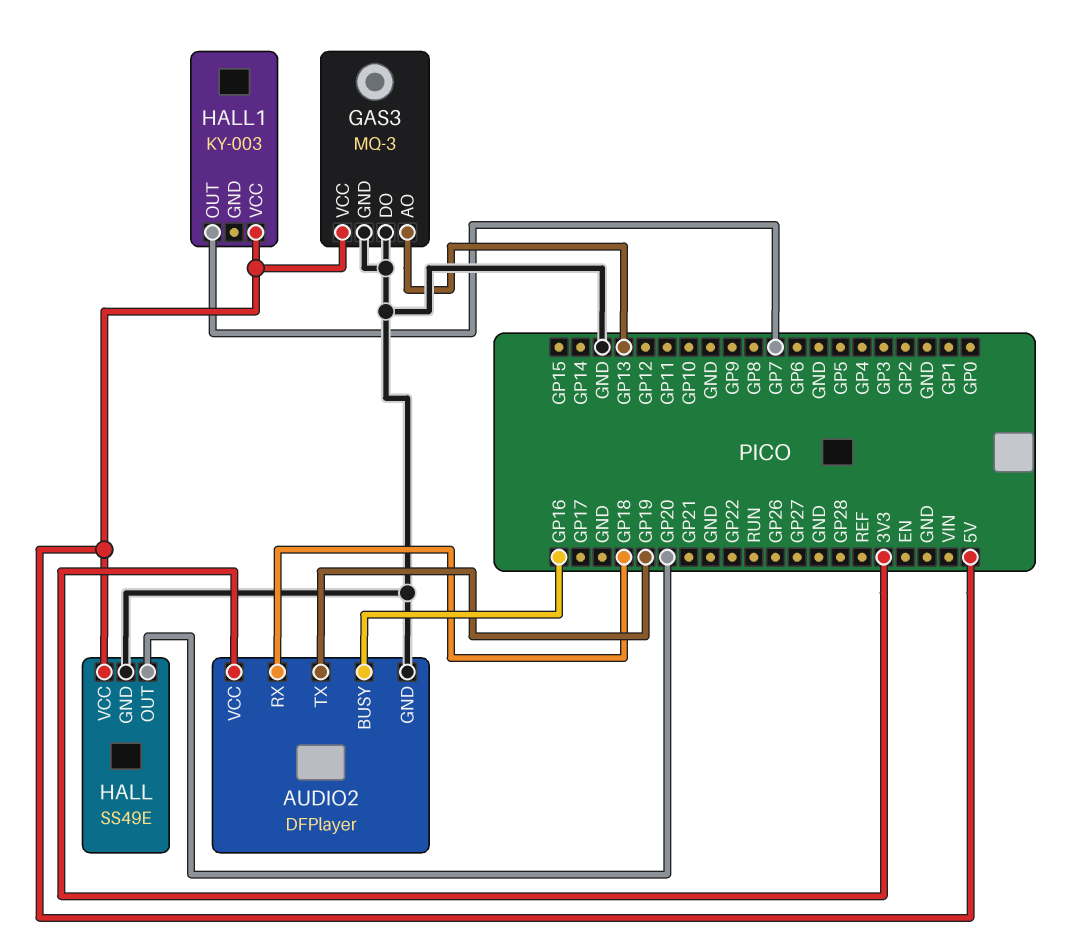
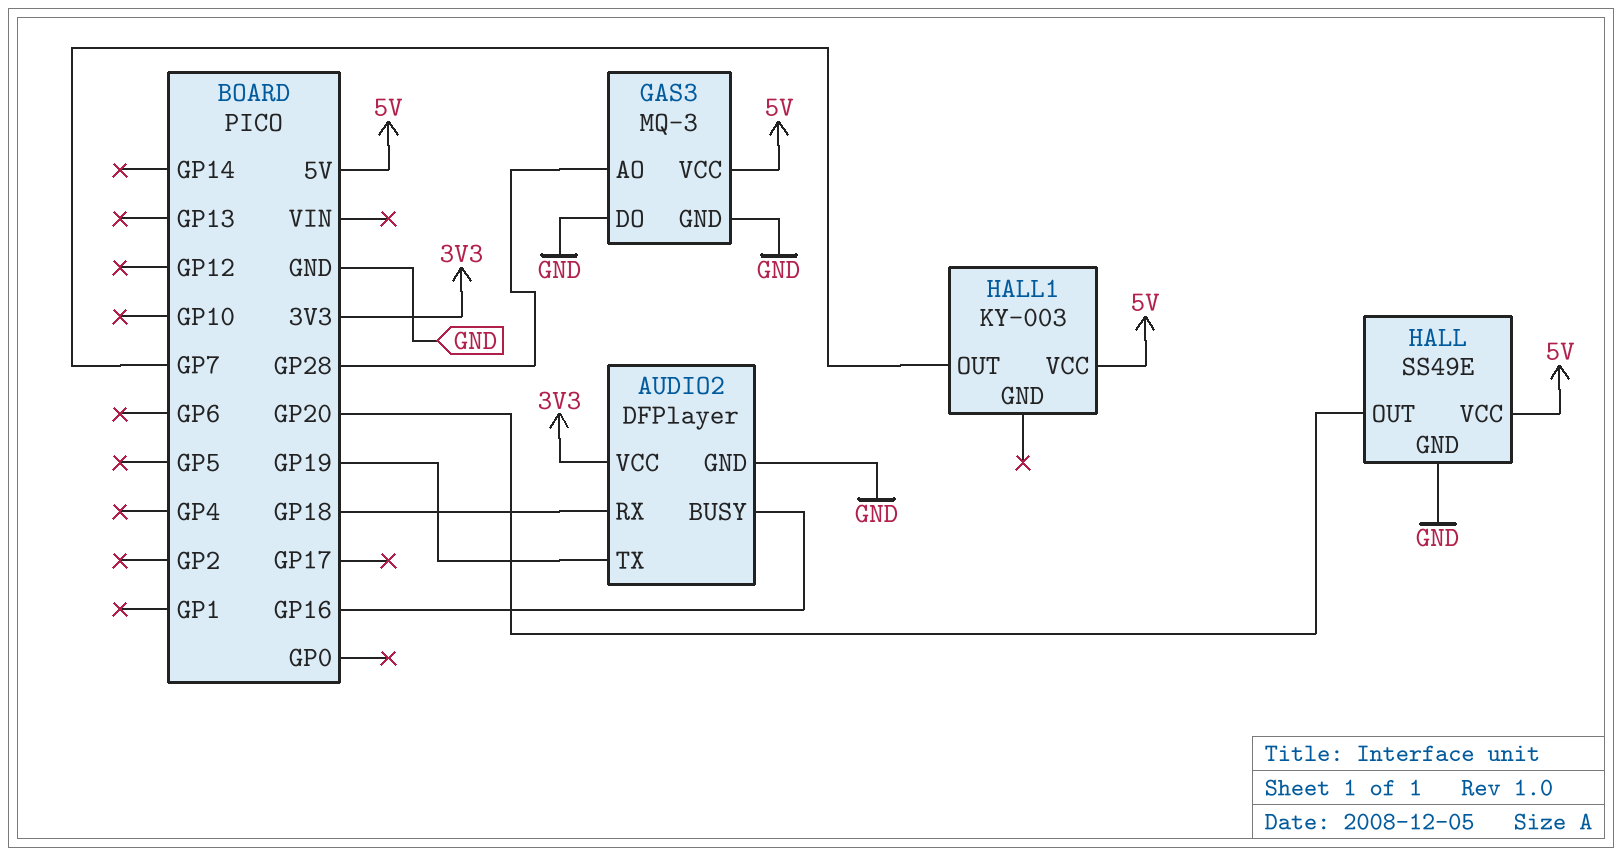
GAS3 pin AO: GP13 -> GP28

